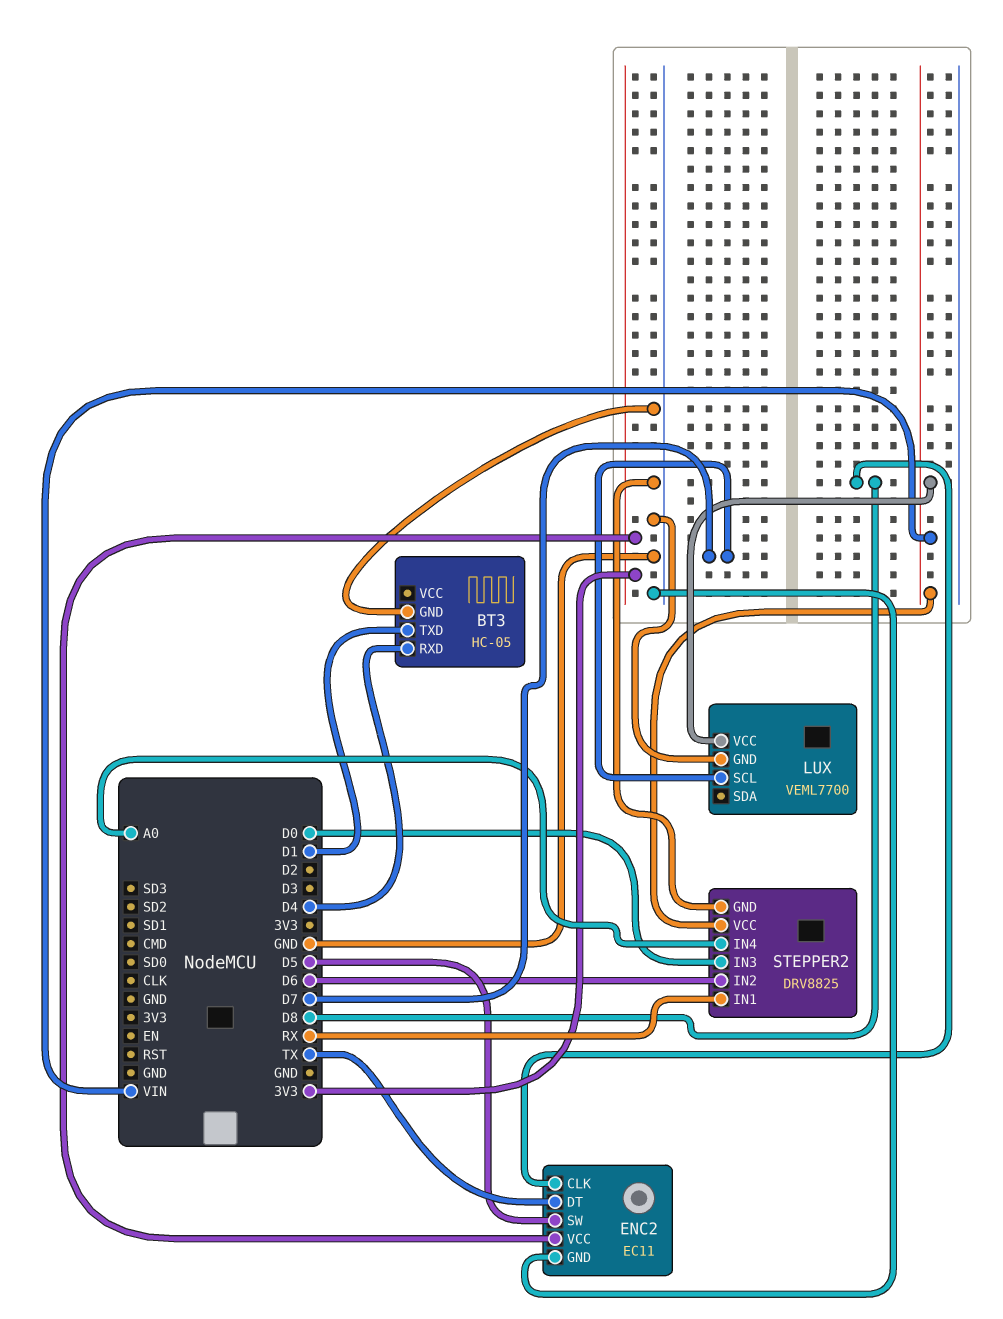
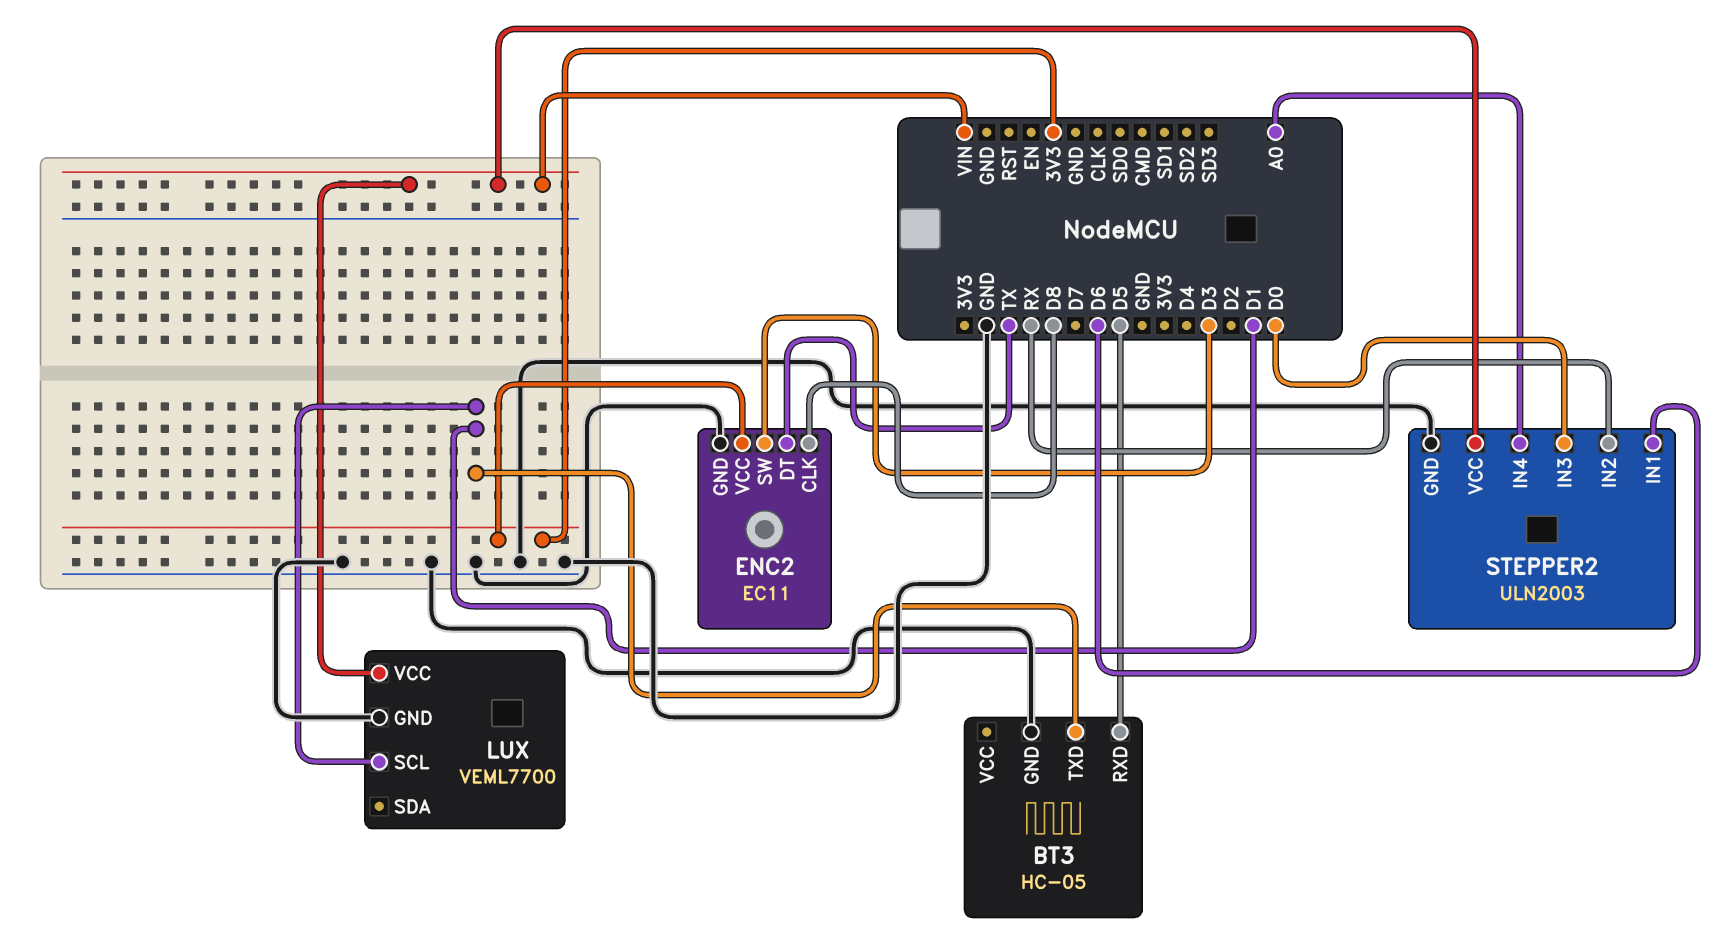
BT3 pin RXD: D4 -> D5
ENC2 pin SW: D5 -> D3
LUX pin SCL: D7 -> D1
STEPPER2: DRV8825 -> ULN2003
STEPPER2 pin IN1: RX -> D6
STEPPER2 pin IN2: D6 -> RX

